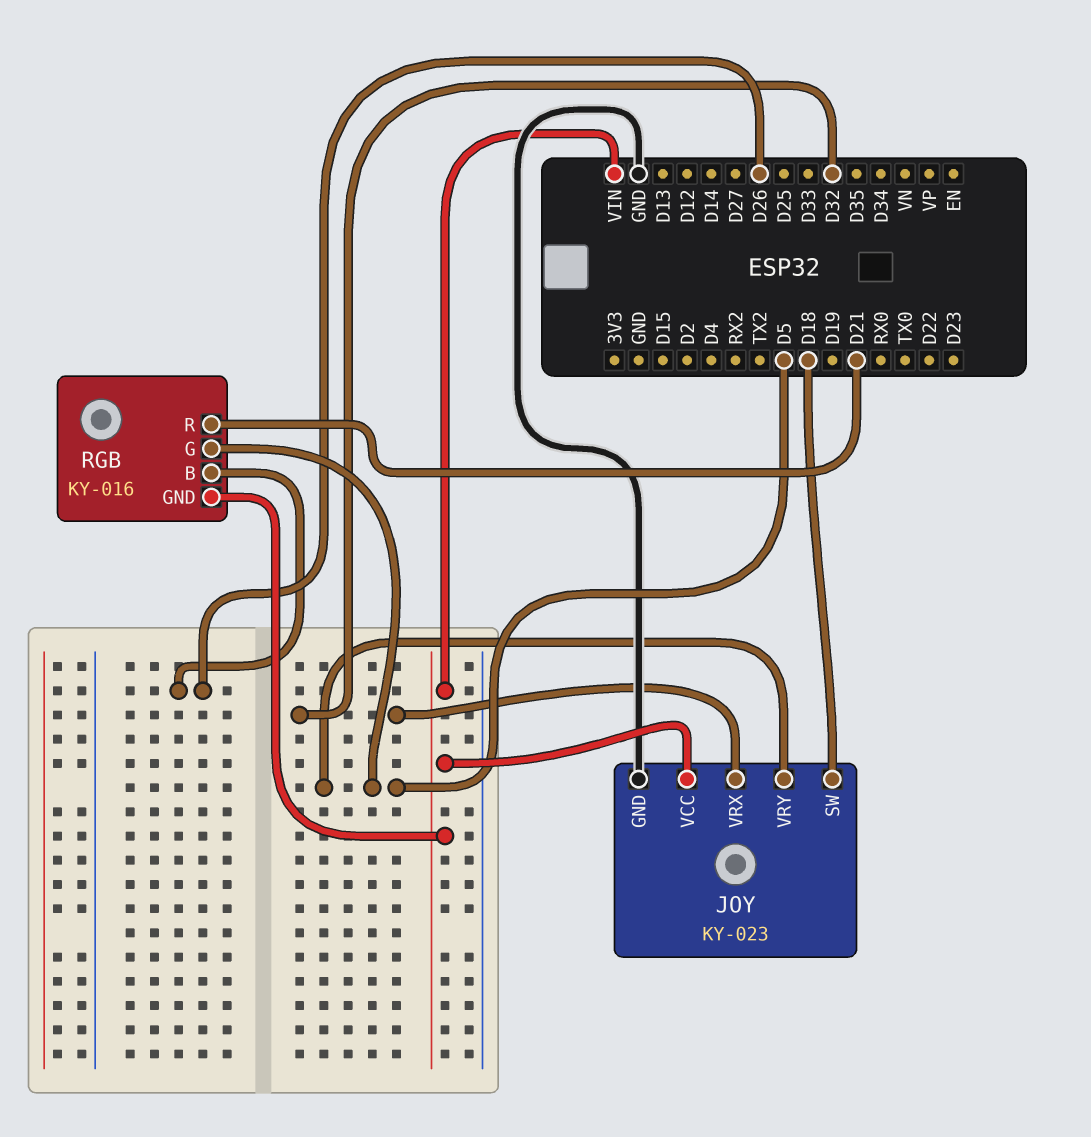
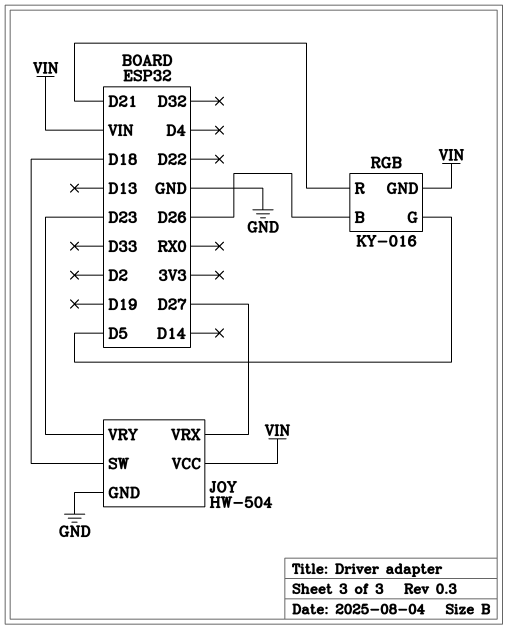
JOY: KY-023 -> HW-504
JOY pin VRX: D32 -> D27
JOY pin VRY: D5 -> D23

